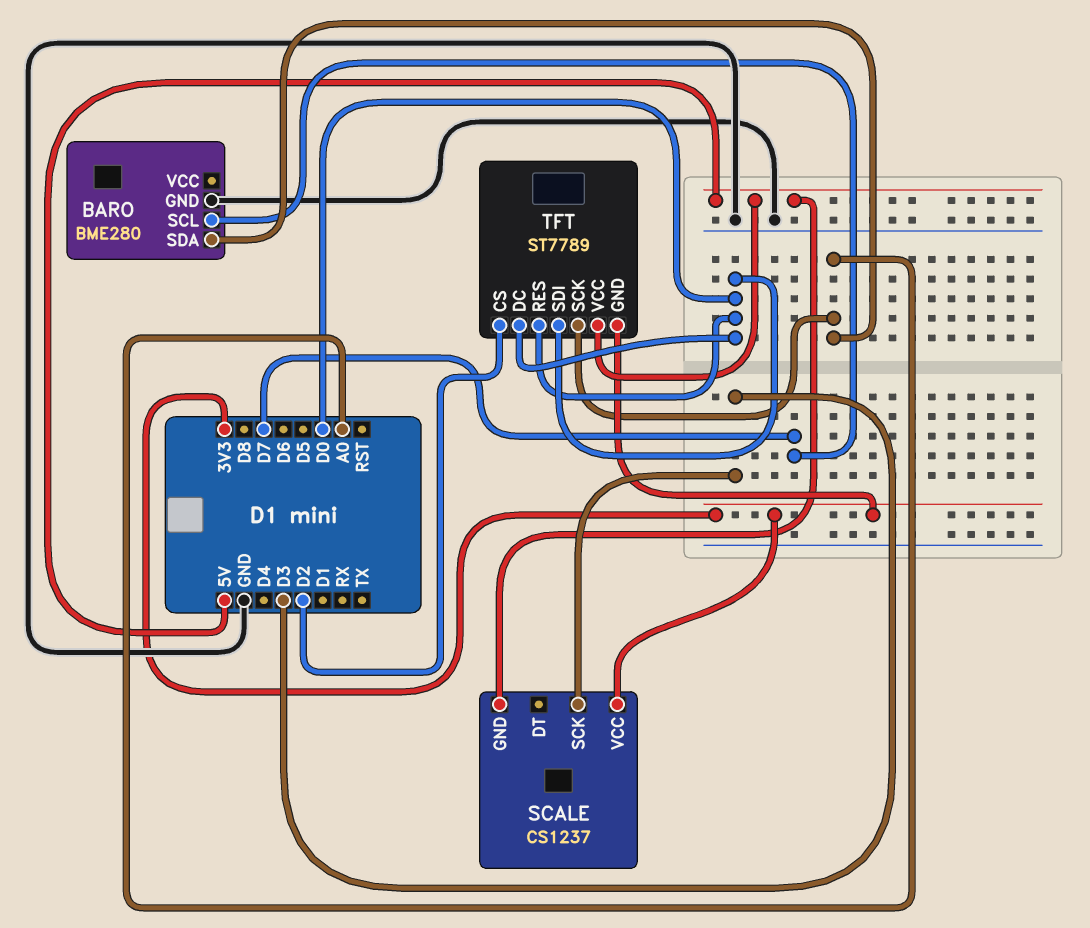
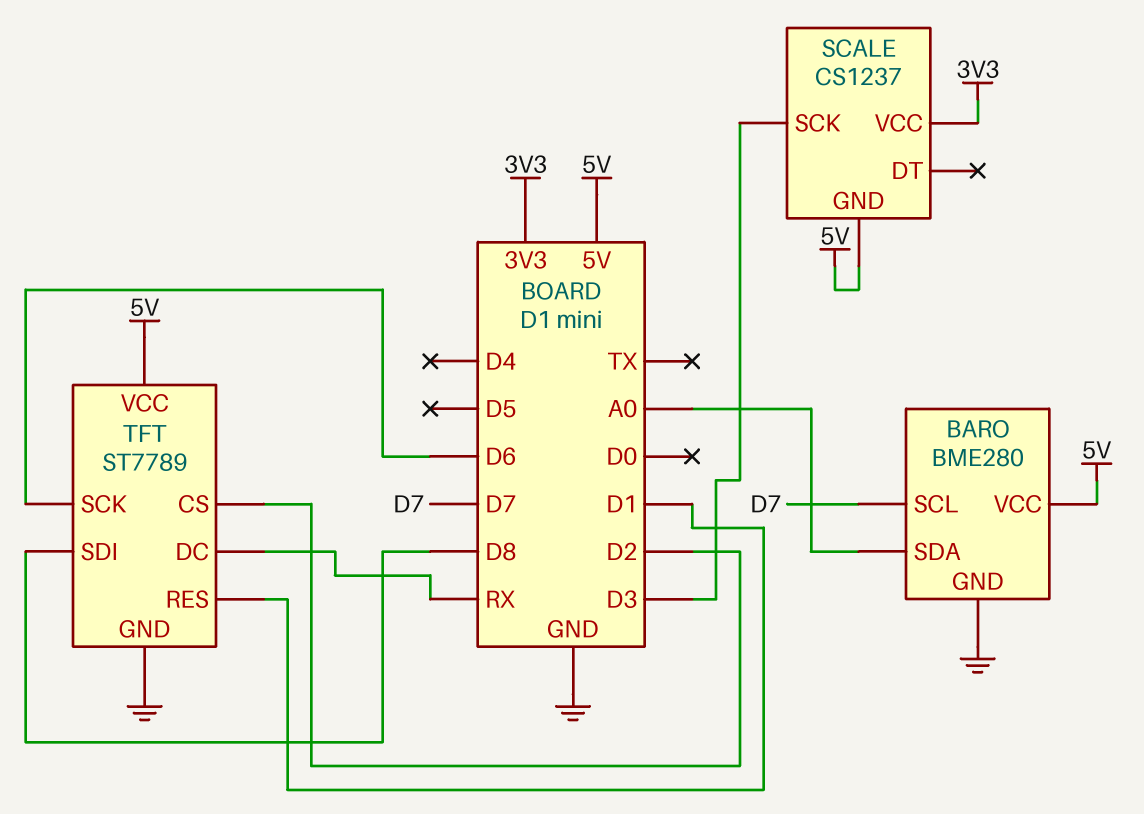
BARO pin VCC: none -> 5V
TFT pin DC: D0 -> RX
TFT pin GND: 3V3 -> GND
TFT pin RES: D0 -> D1
TFT pin SCK: A0 -> D6
TFT pin SDI: D0 -> D8

